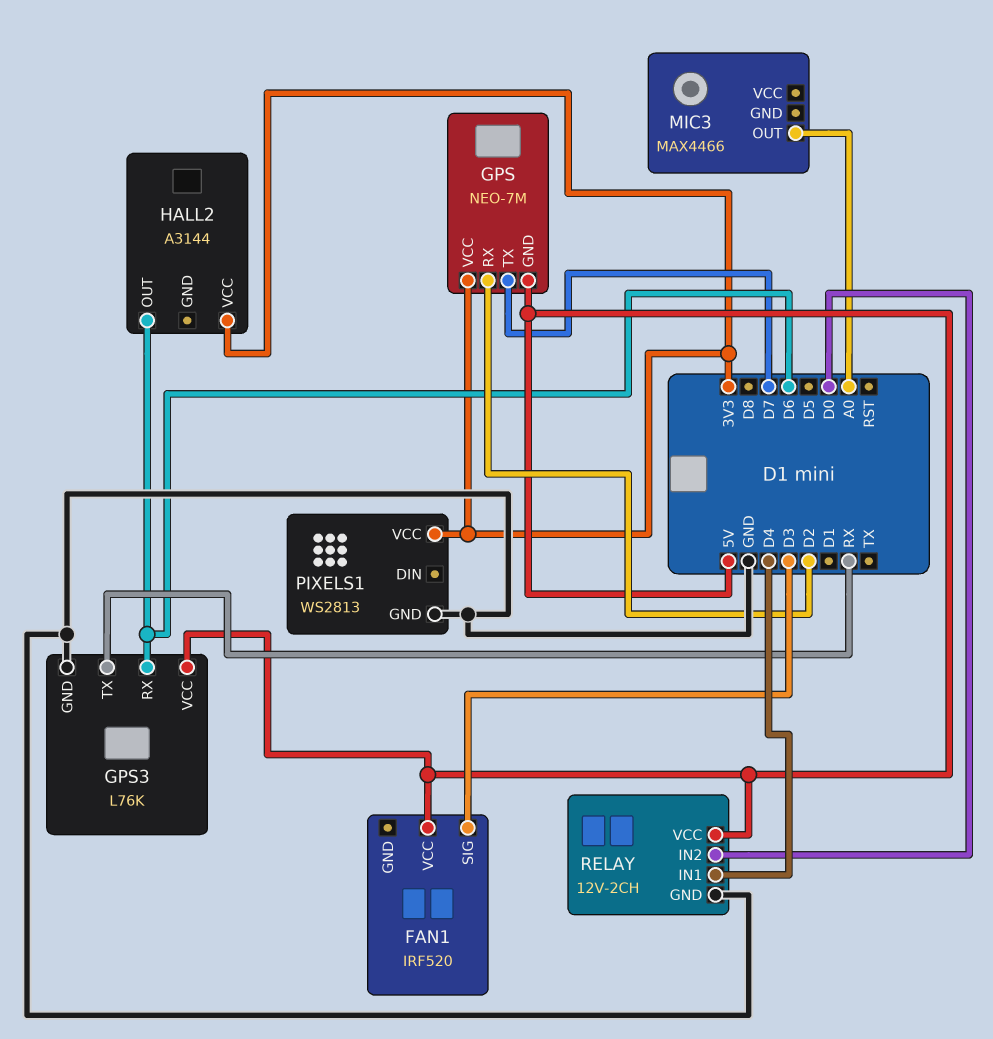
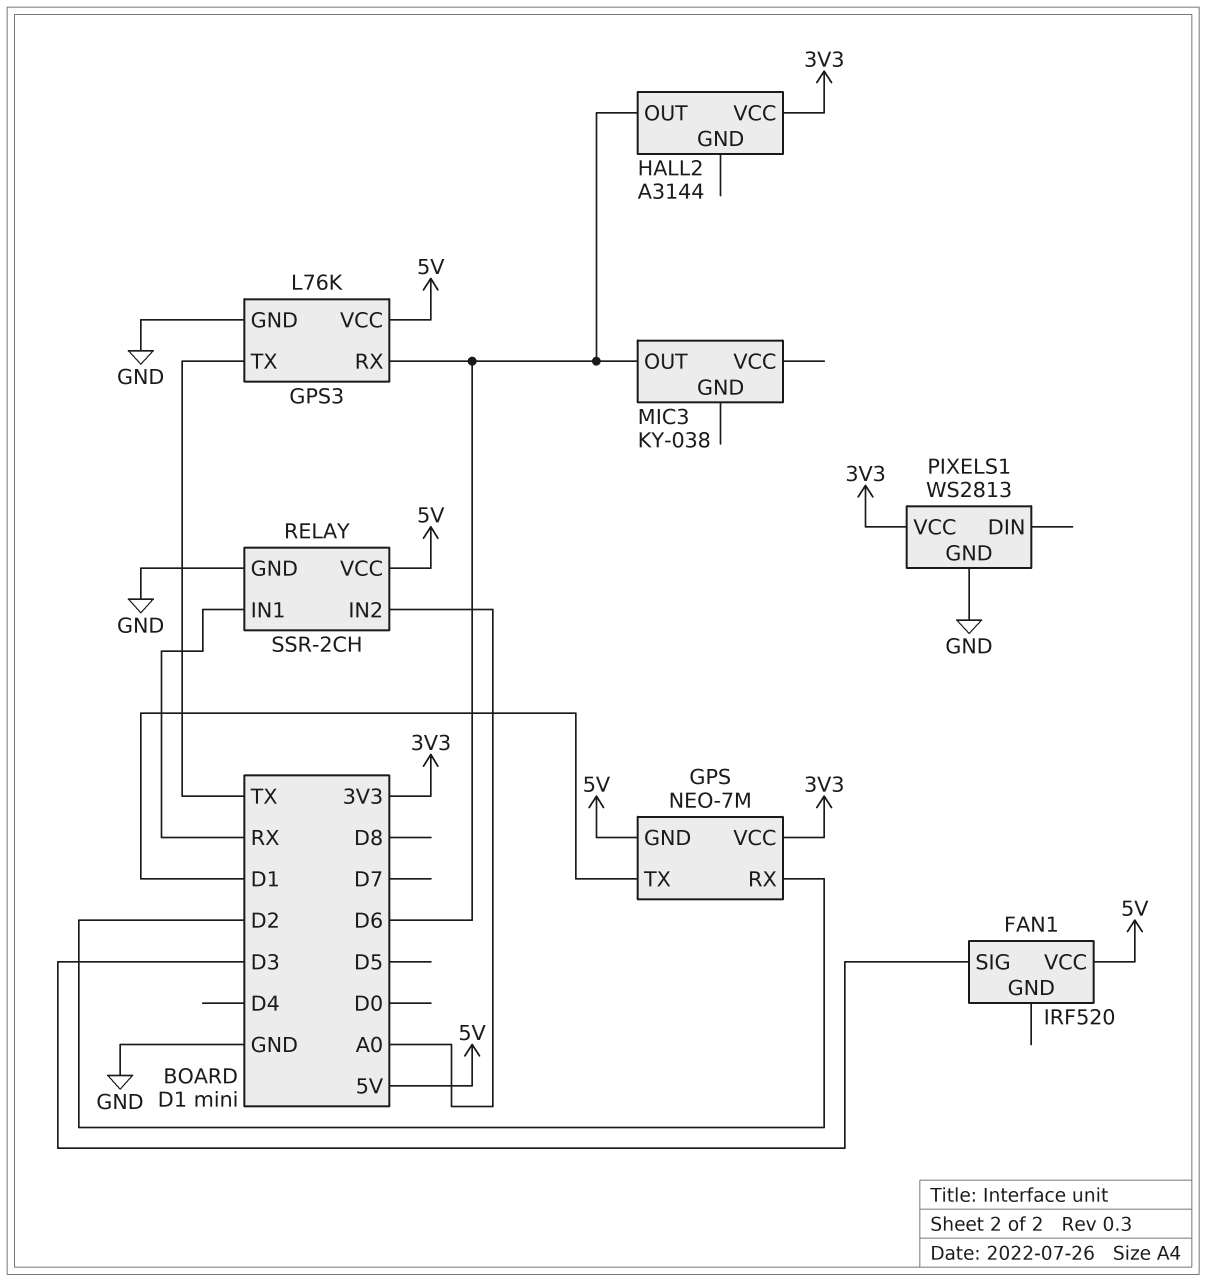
GPS pin TX: D7 -> D1
GPS3 pin TX: RX -> TX
MIC3: MAX4466 -> KY-038
MIC3 pin OUT: A0 -> D6
RELAY: 12V-2CH -> SSR-2CH
RELAY pin IN1: D4 -> RX
RELAY pin IN2: D0 -> A0

